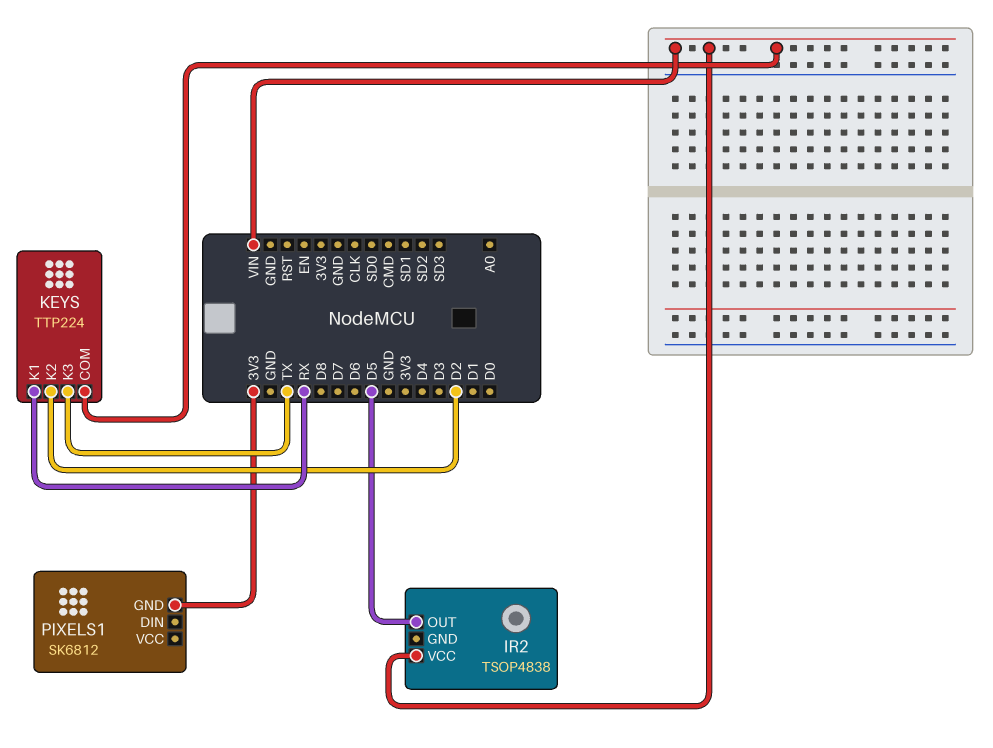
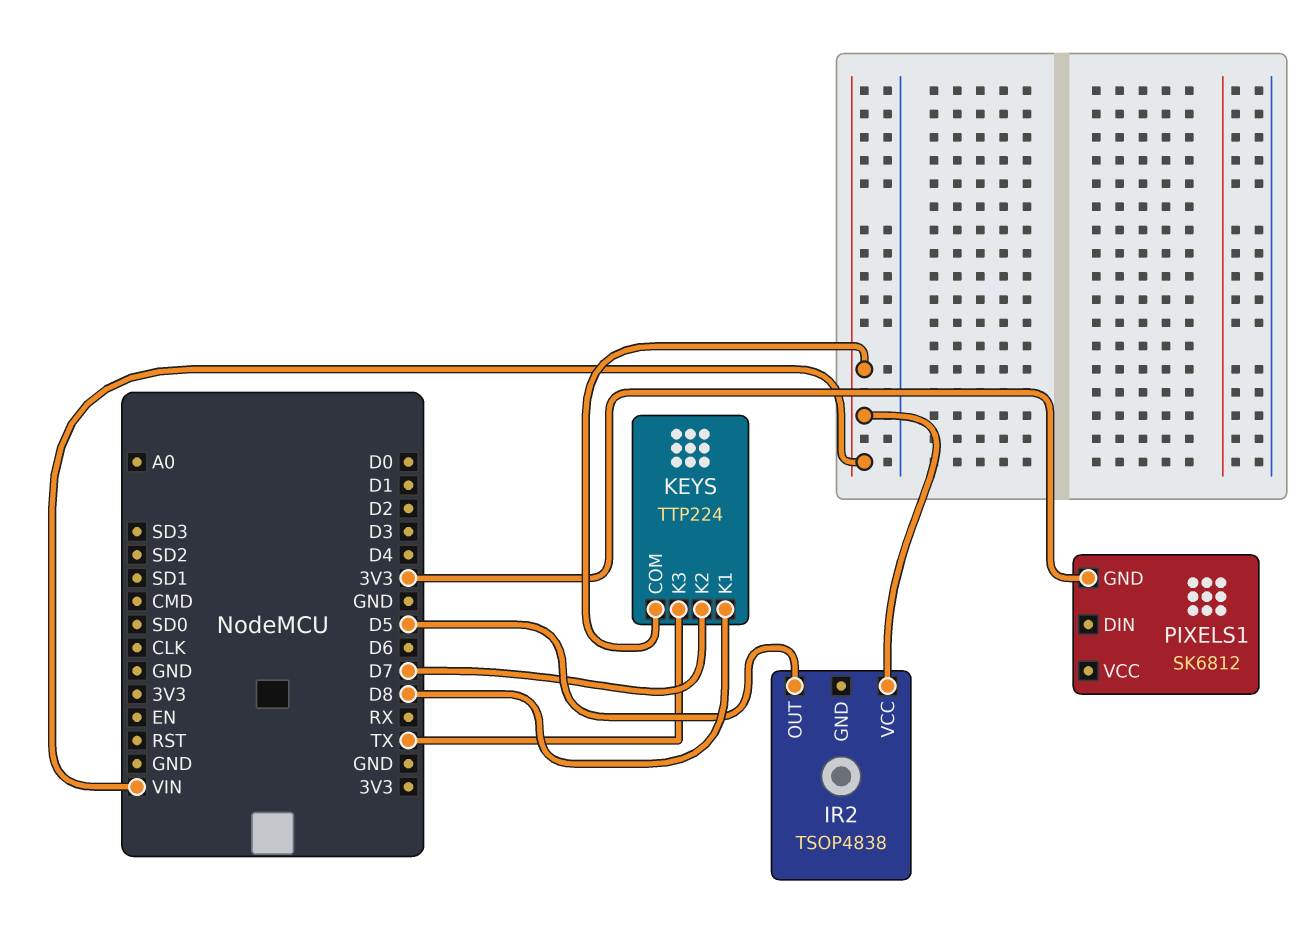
KEYS pin K1: RX -> D8
KEYS pin K2: D2 -> D7

